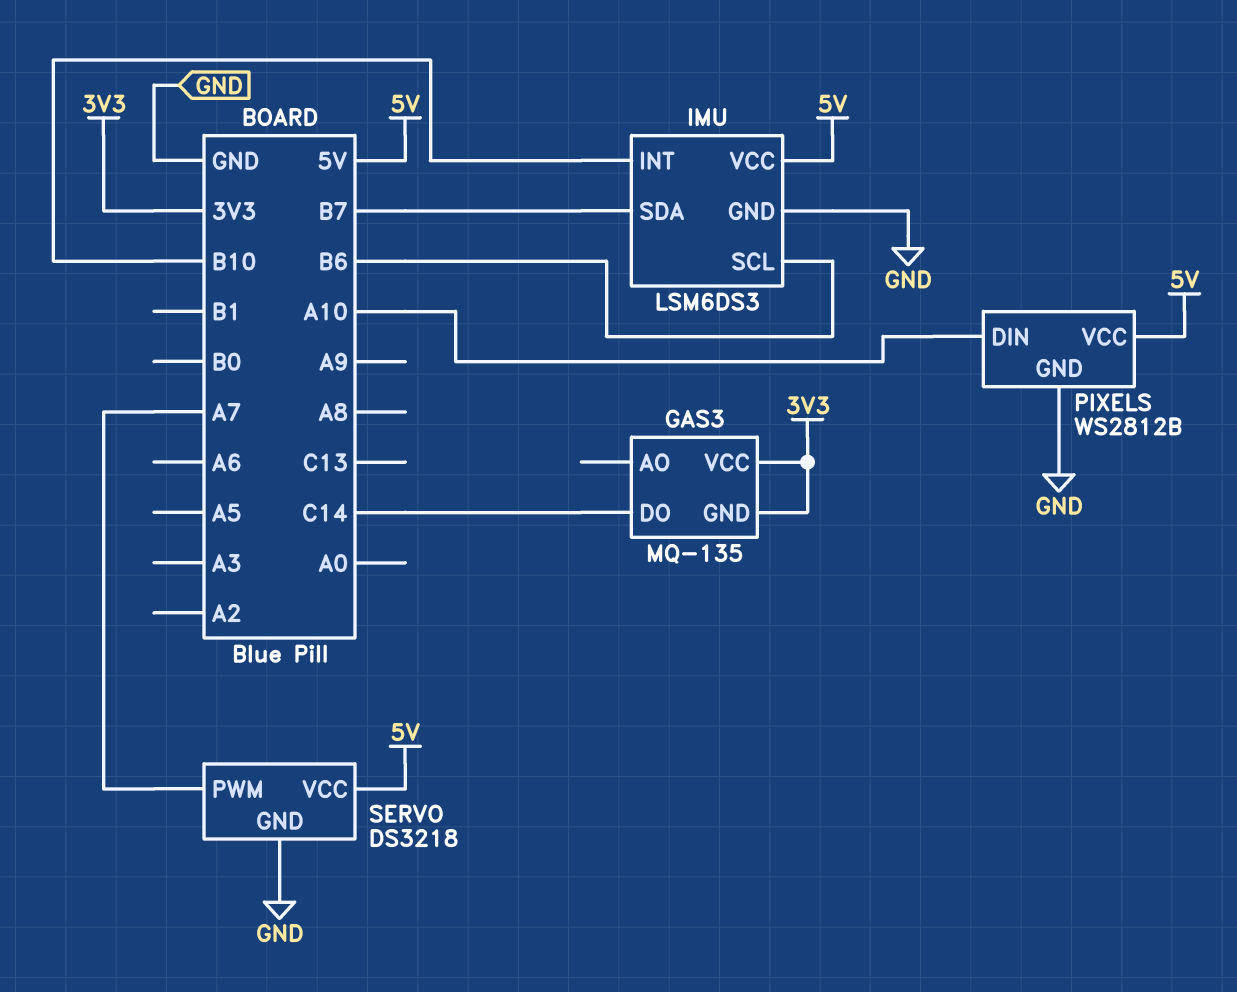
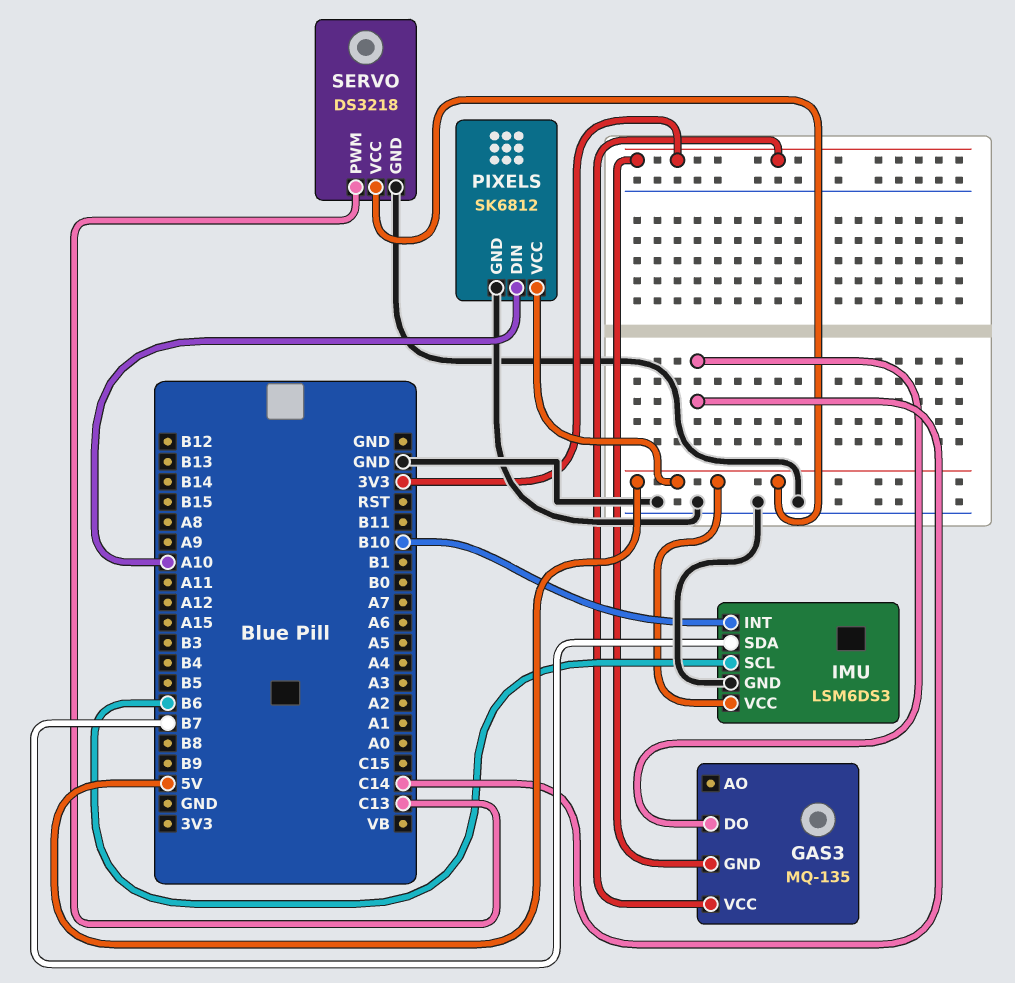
PIXELS: WS2812B -> SK6812
SERVO pin PWM: A7 -> C13

